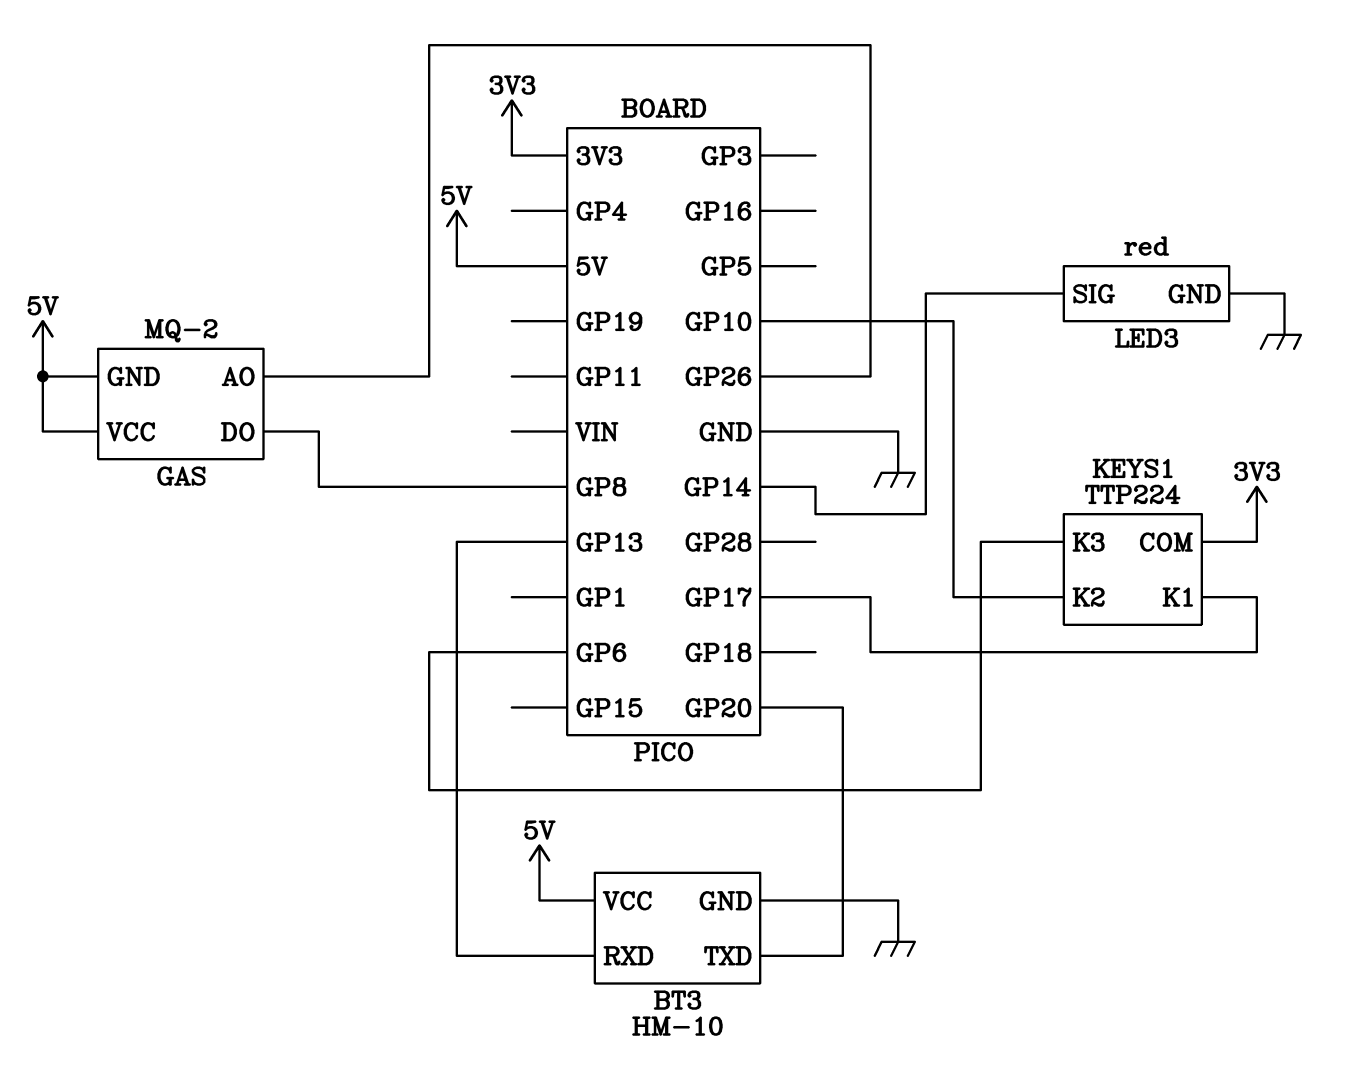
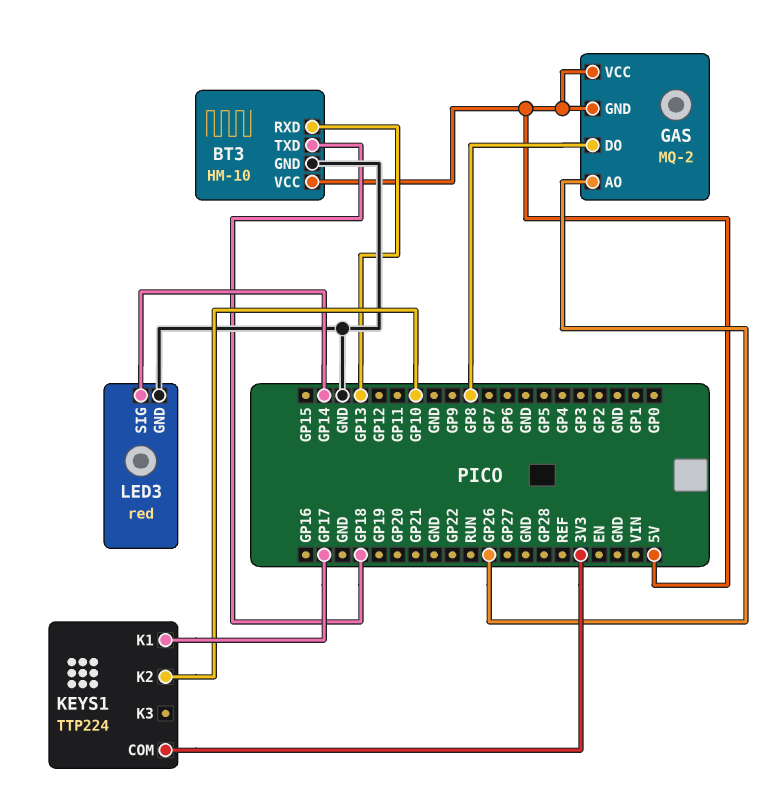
BT3 pin TXD: GP20 -> GP18
KEYS1 pin K3: GP6 -> none

